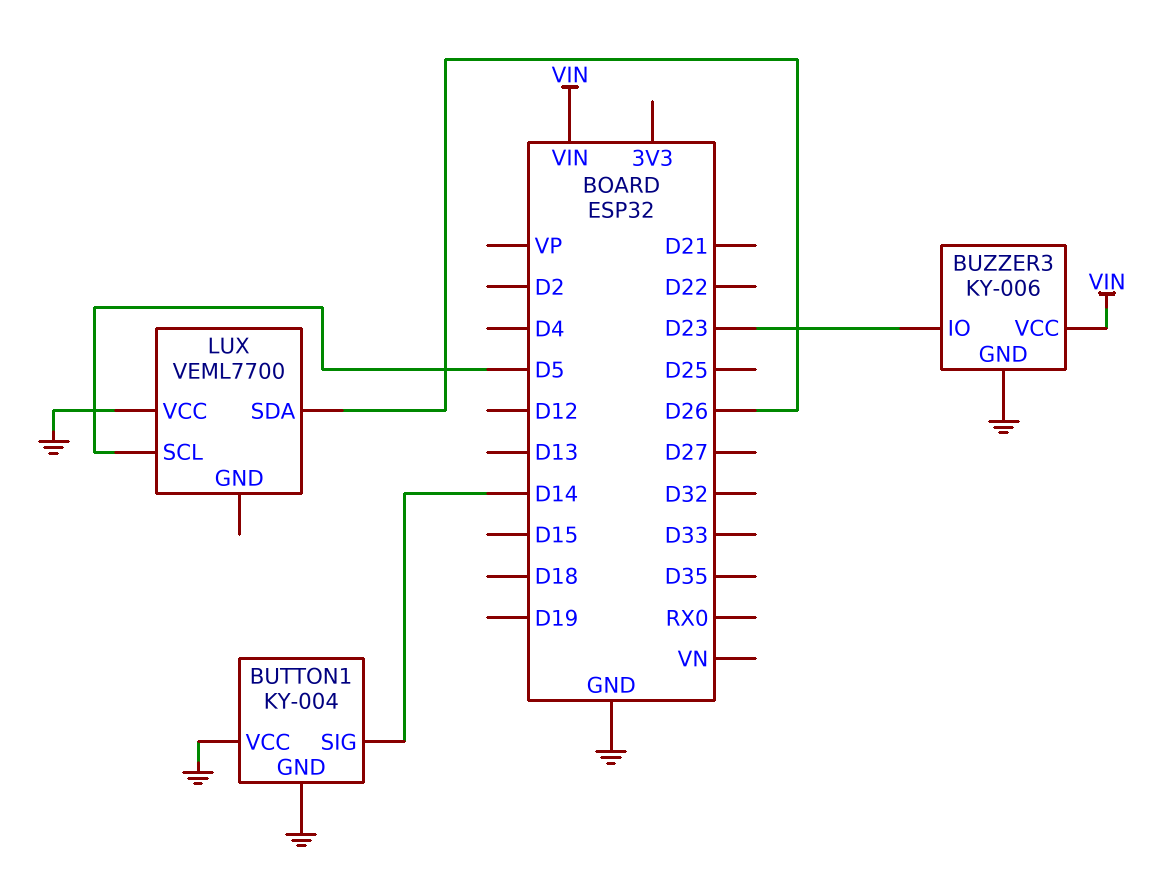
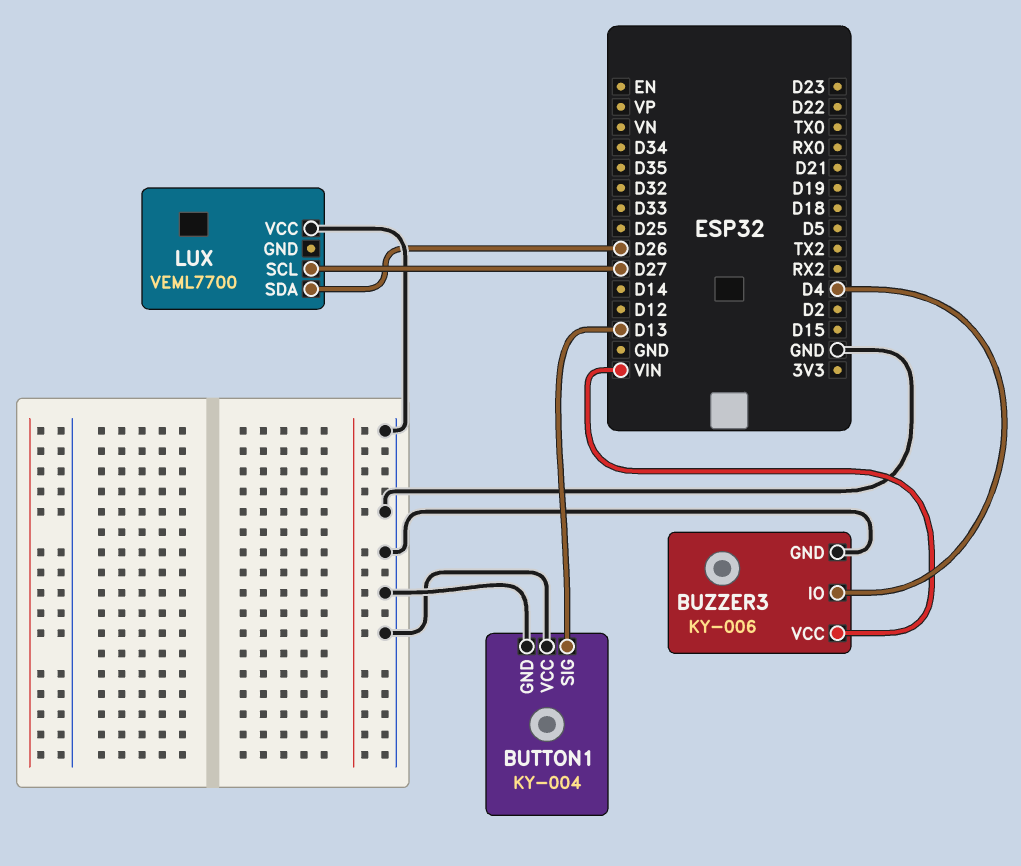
BUTTON1 pin SIG: D14 -> D13
BUZZER3 pin IO: D23 -> D4
LUX pin SCL: D5 -> D27

